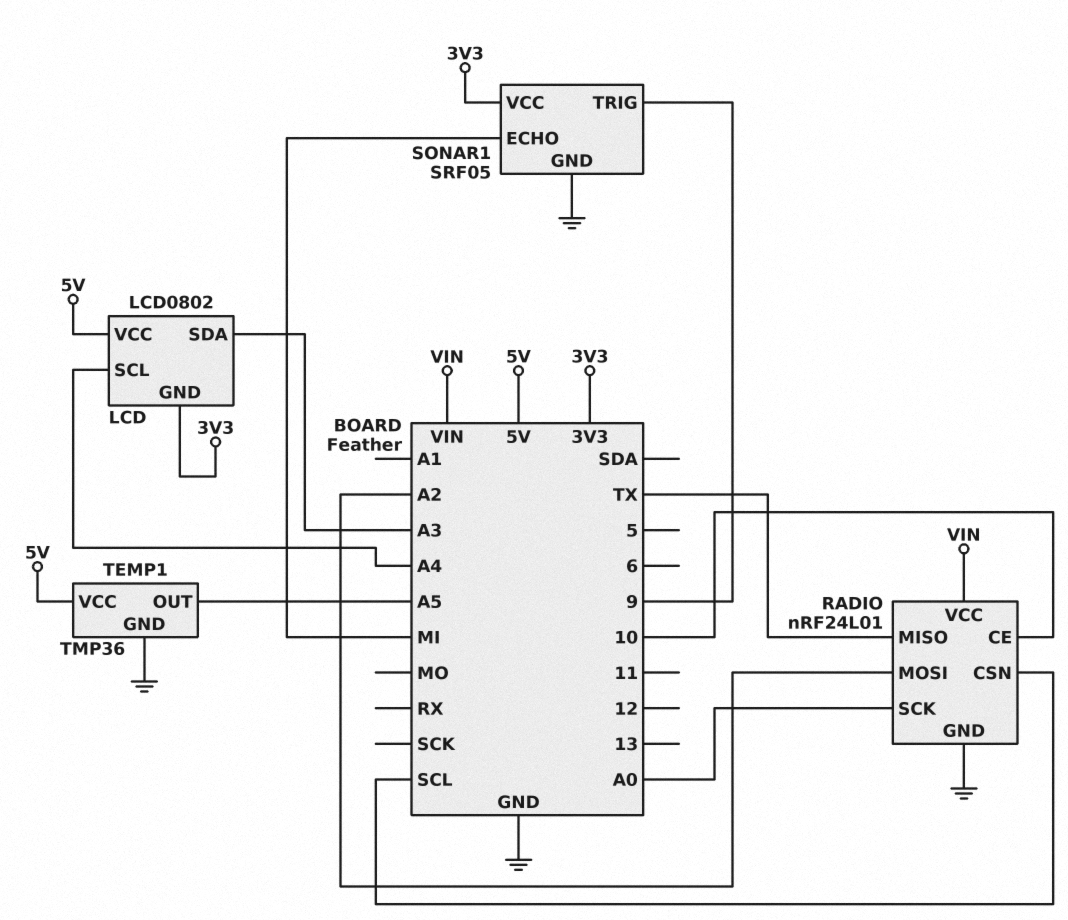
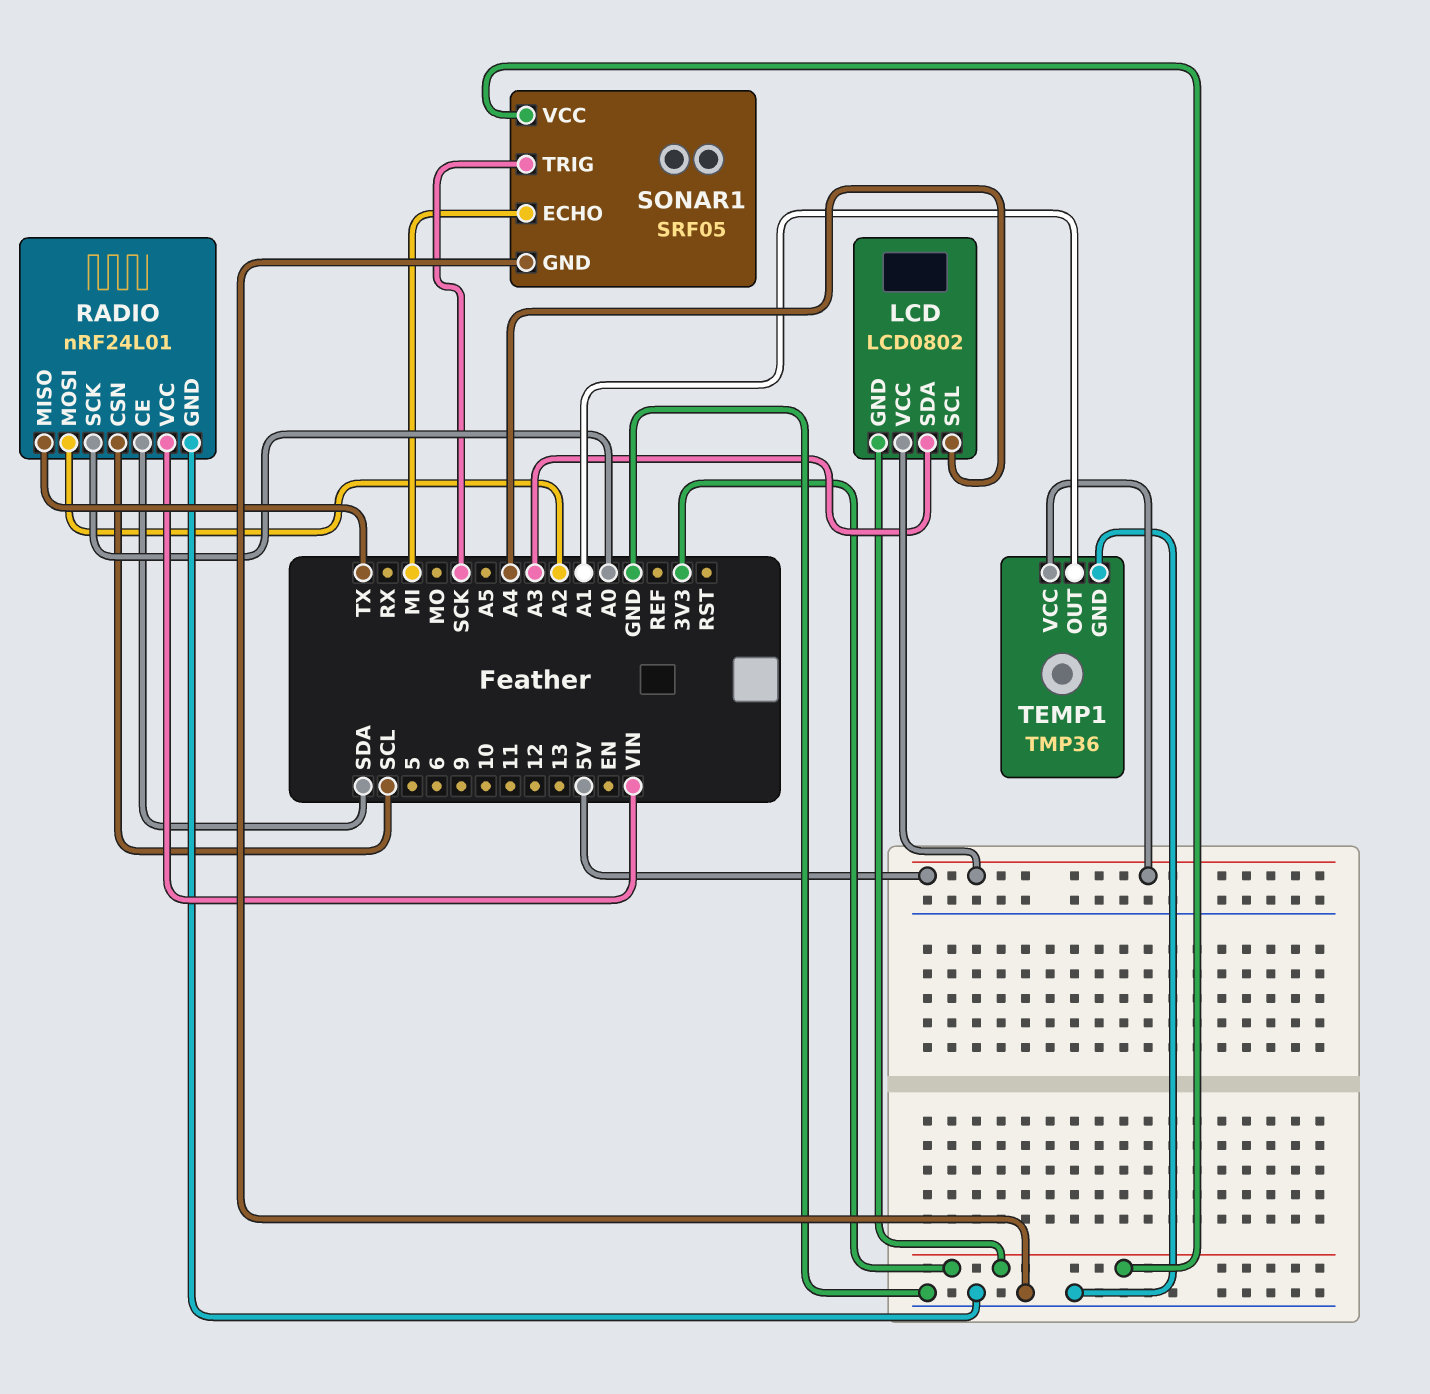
RADIO pin CE: 10 -> SDA
SONAR1 pin TRIG: 9 -> SCK
TEMP1 pin OUT: A5 -> A1

